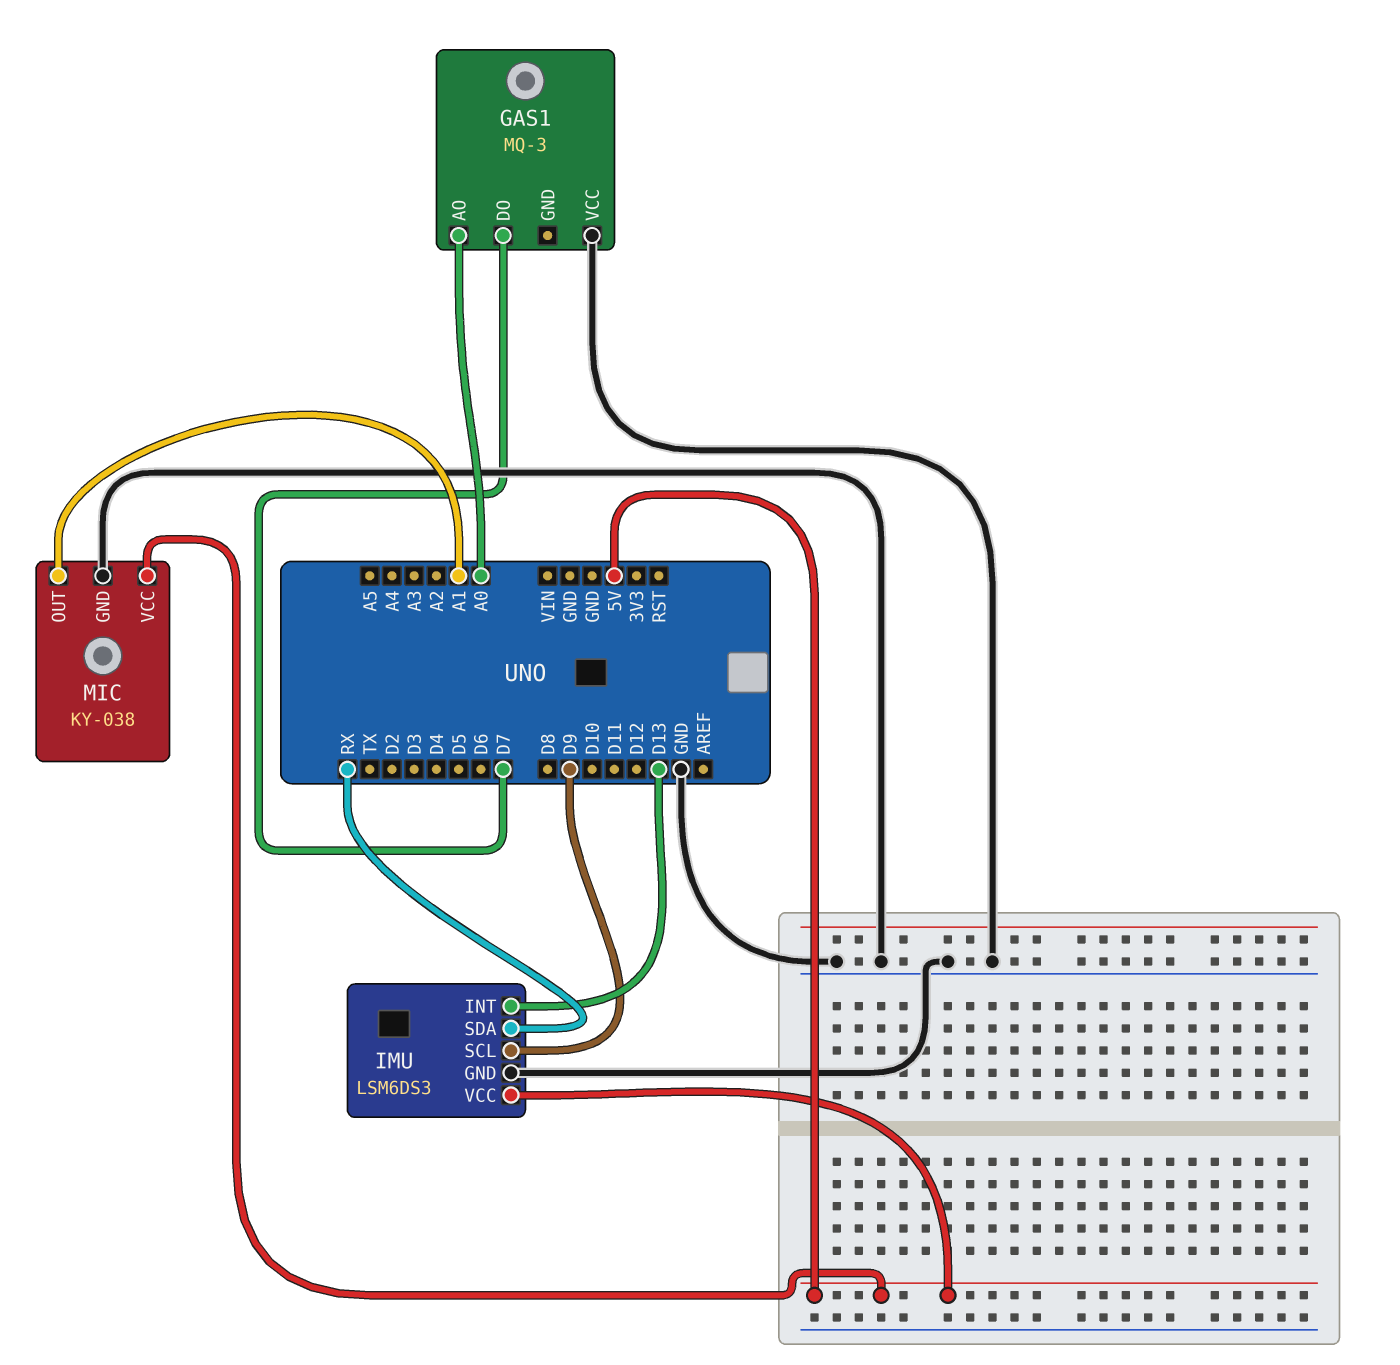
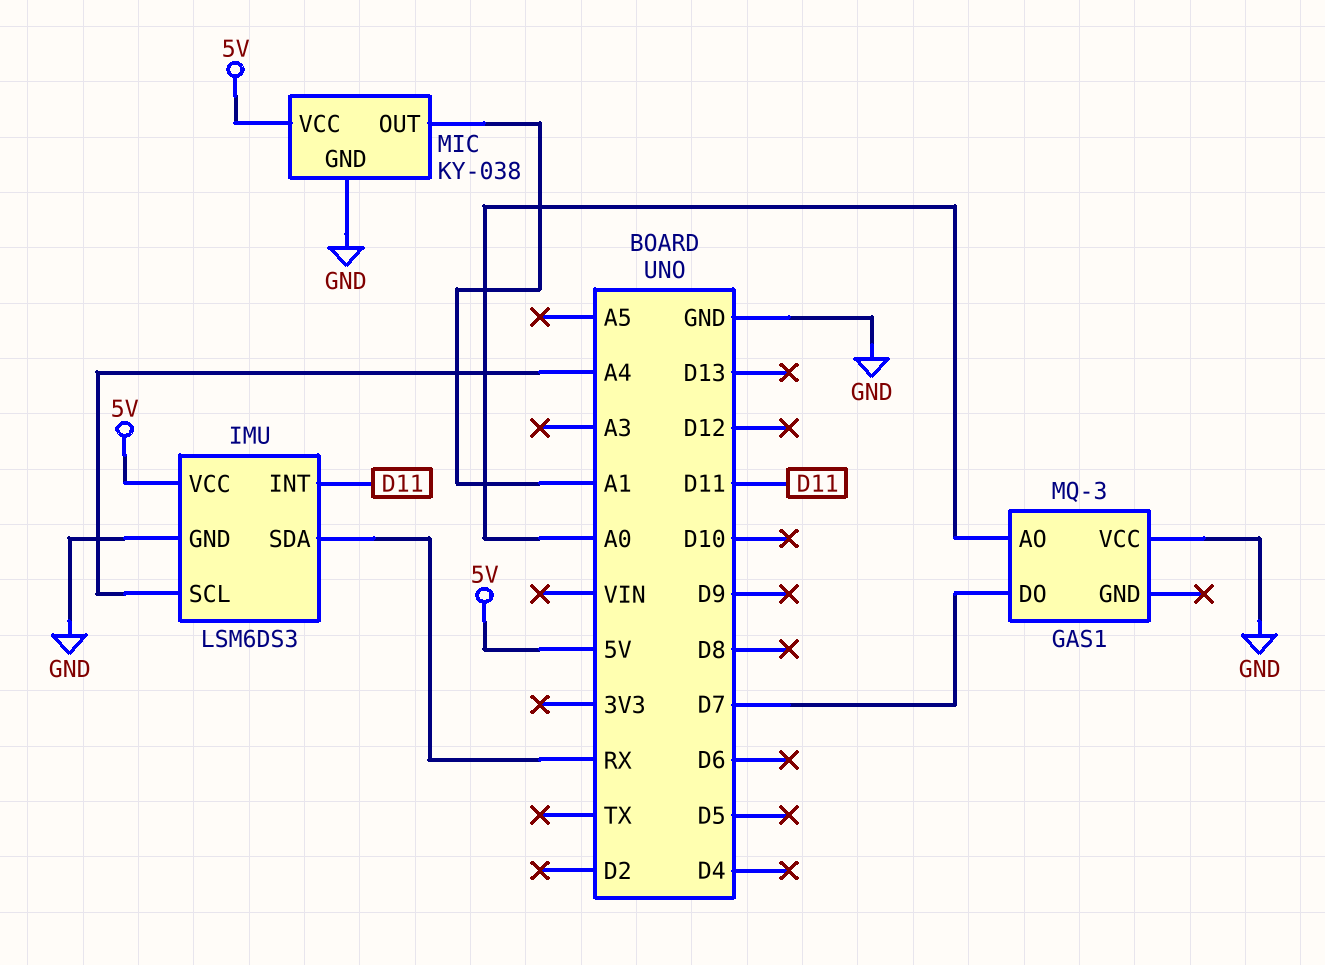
IMU pin INT: D13 -> D11
IMU pin SCL: D9 -> A4

